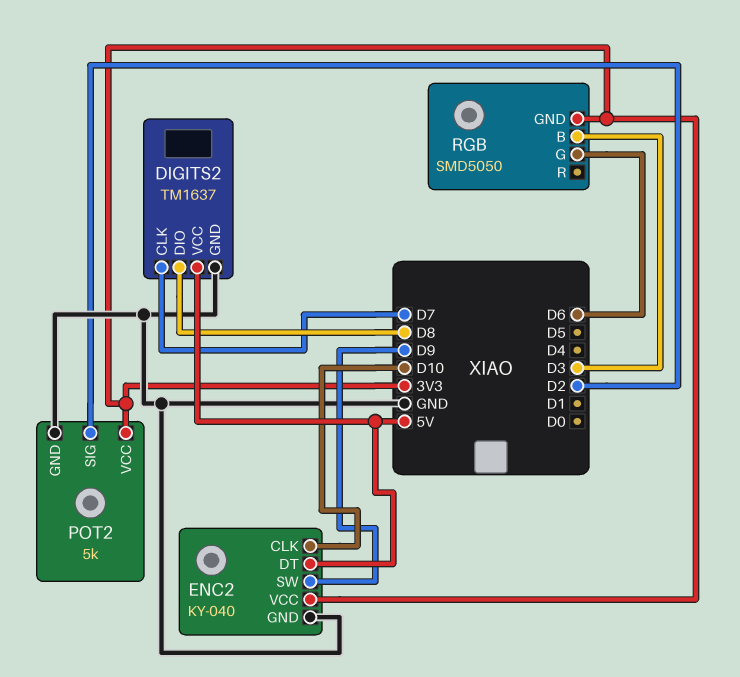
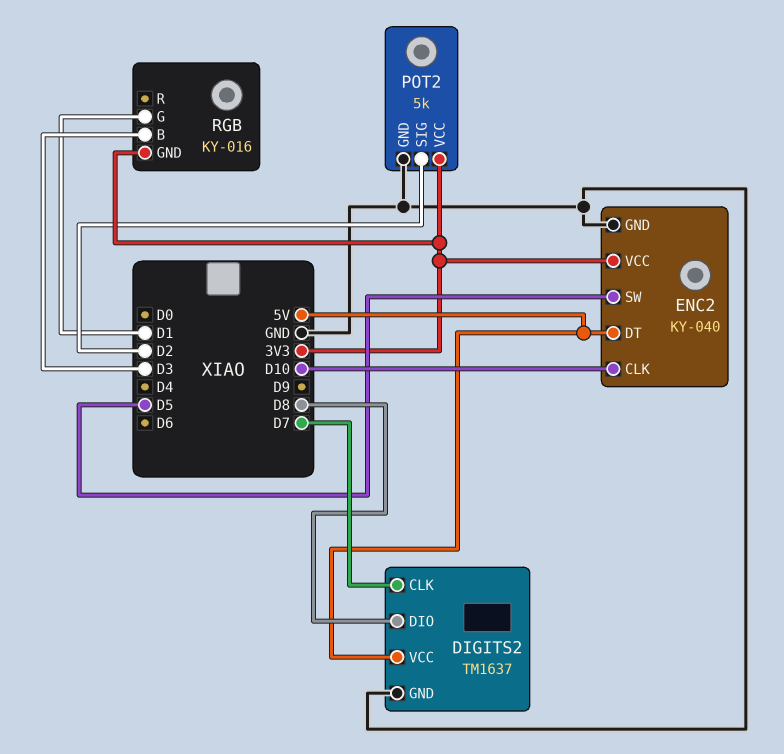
ENC2 pin SW: D9 -> D5
RGB: SMD5050 -> KY-016
RGB pin G: D6 -> D1

